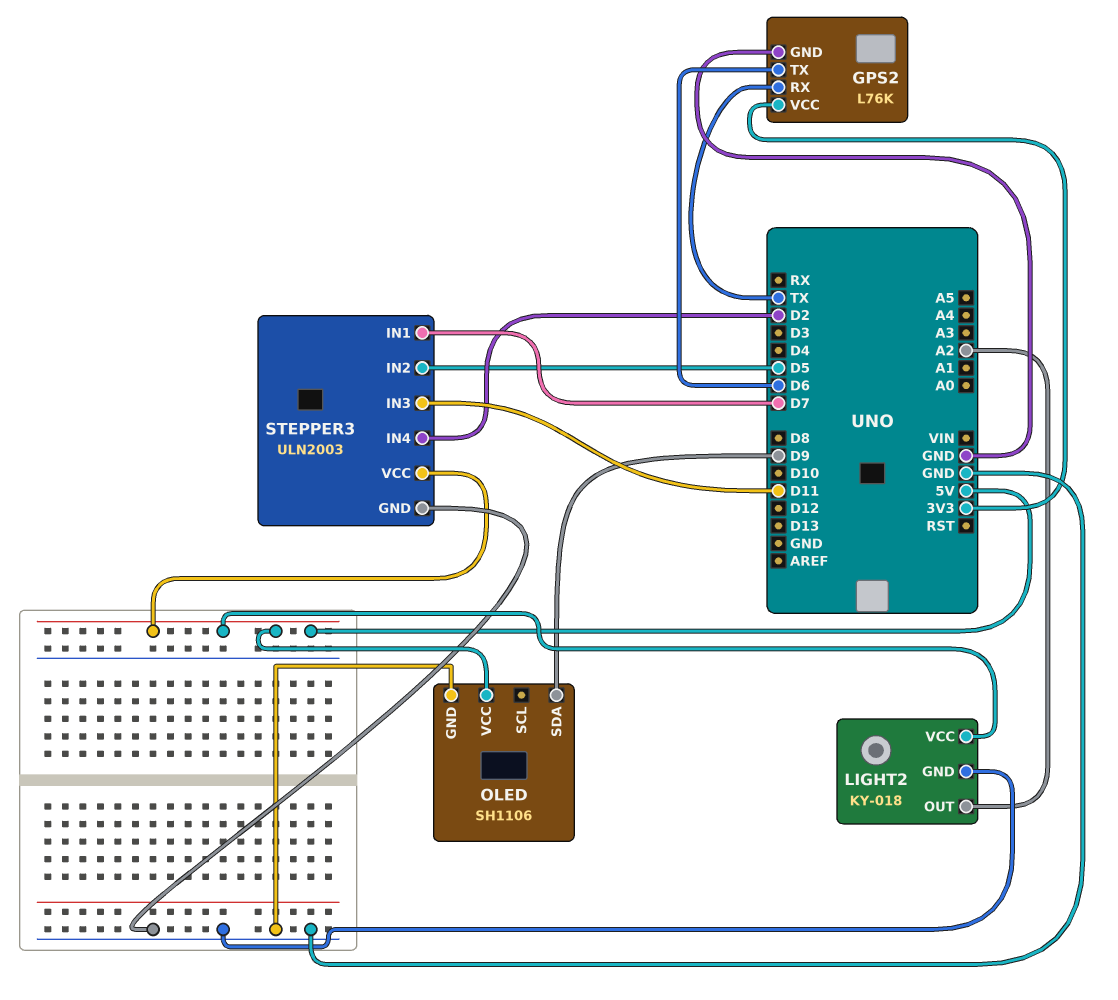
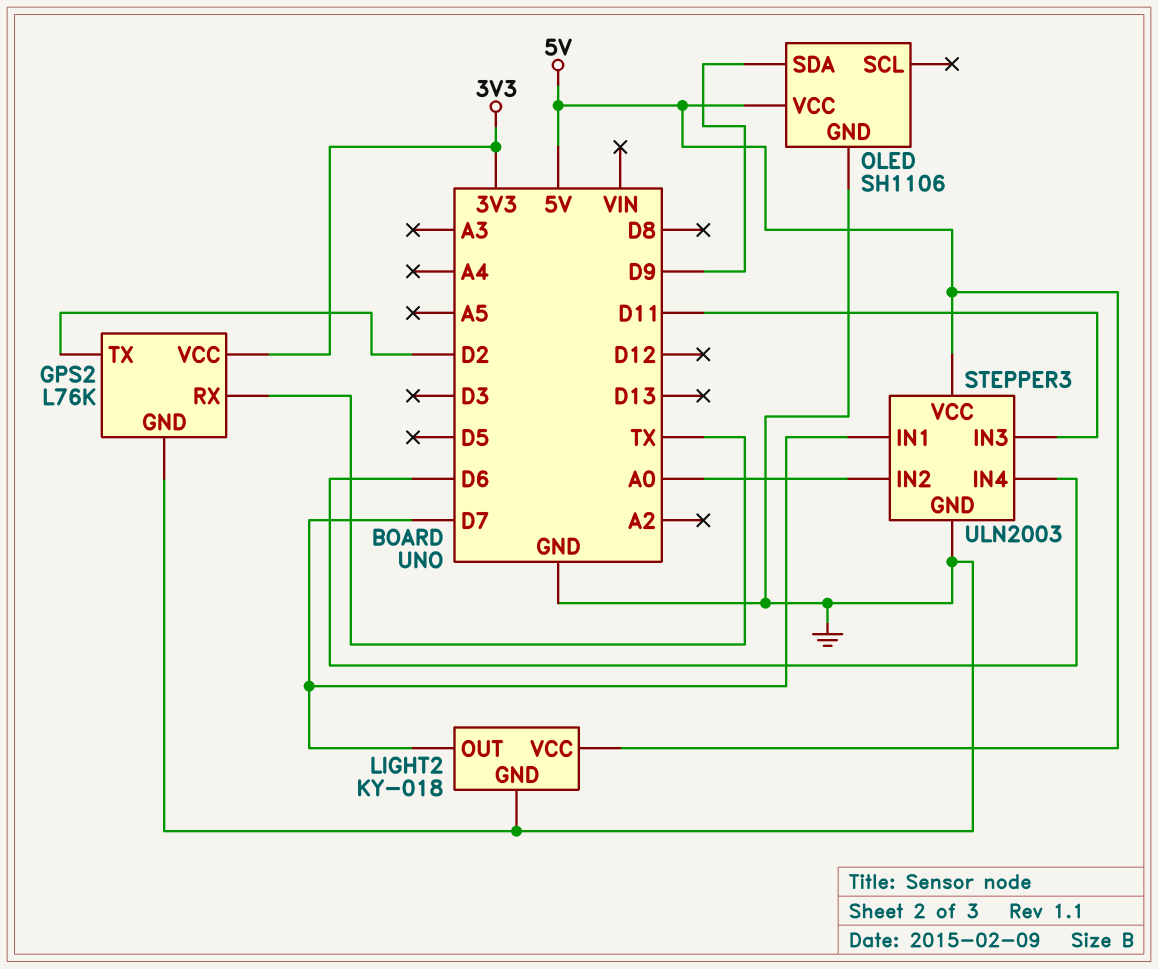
GPS2 pin TX: D6 -> D2
LIGHT2 pin OUT: A2 -> D7
STEPPER3 pin IN2: D5 -> A0
STEPPER3 pin IN4: D2 -> D6

